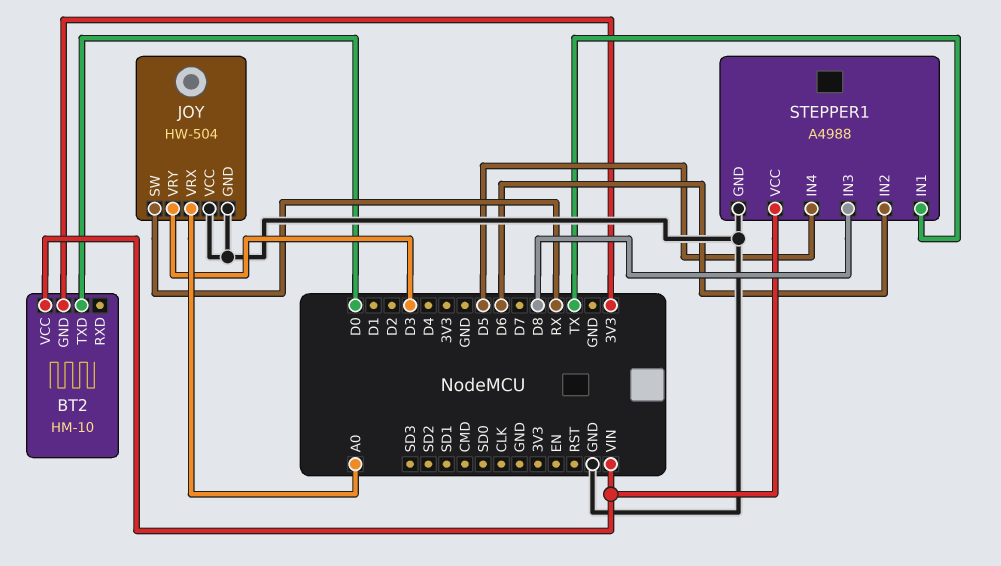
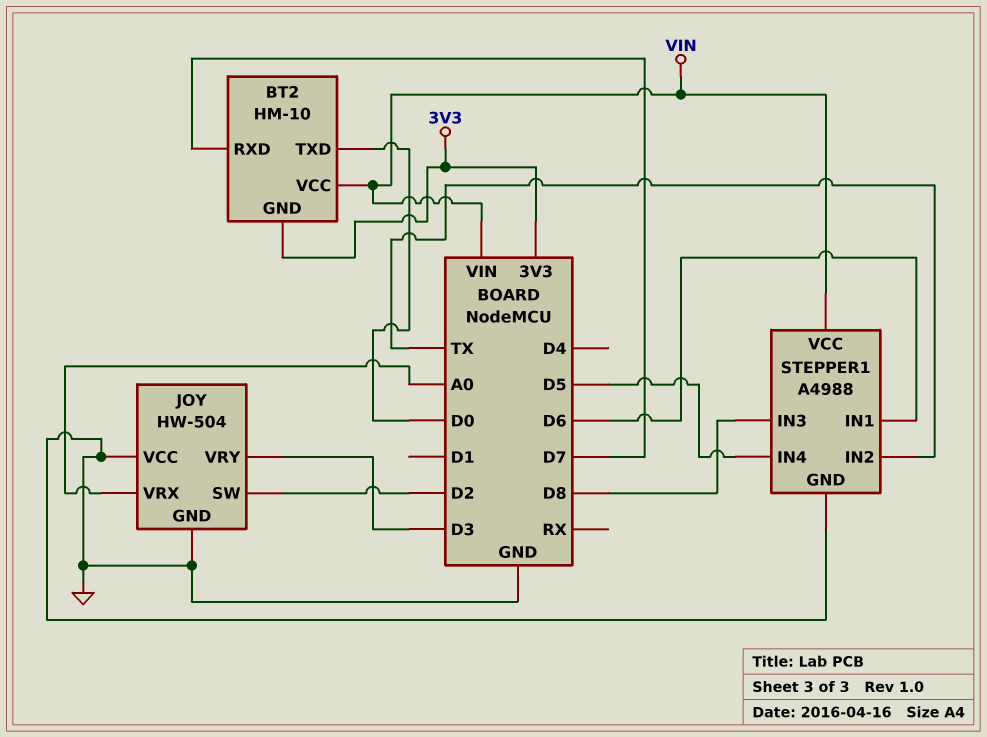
BT2 pin RXD: none -> D7
JOY pin SW: RX -> D2
STEPPER1 pin IN1: TX -> D6
STEPPER1 pin IN2: D6 -> TX

